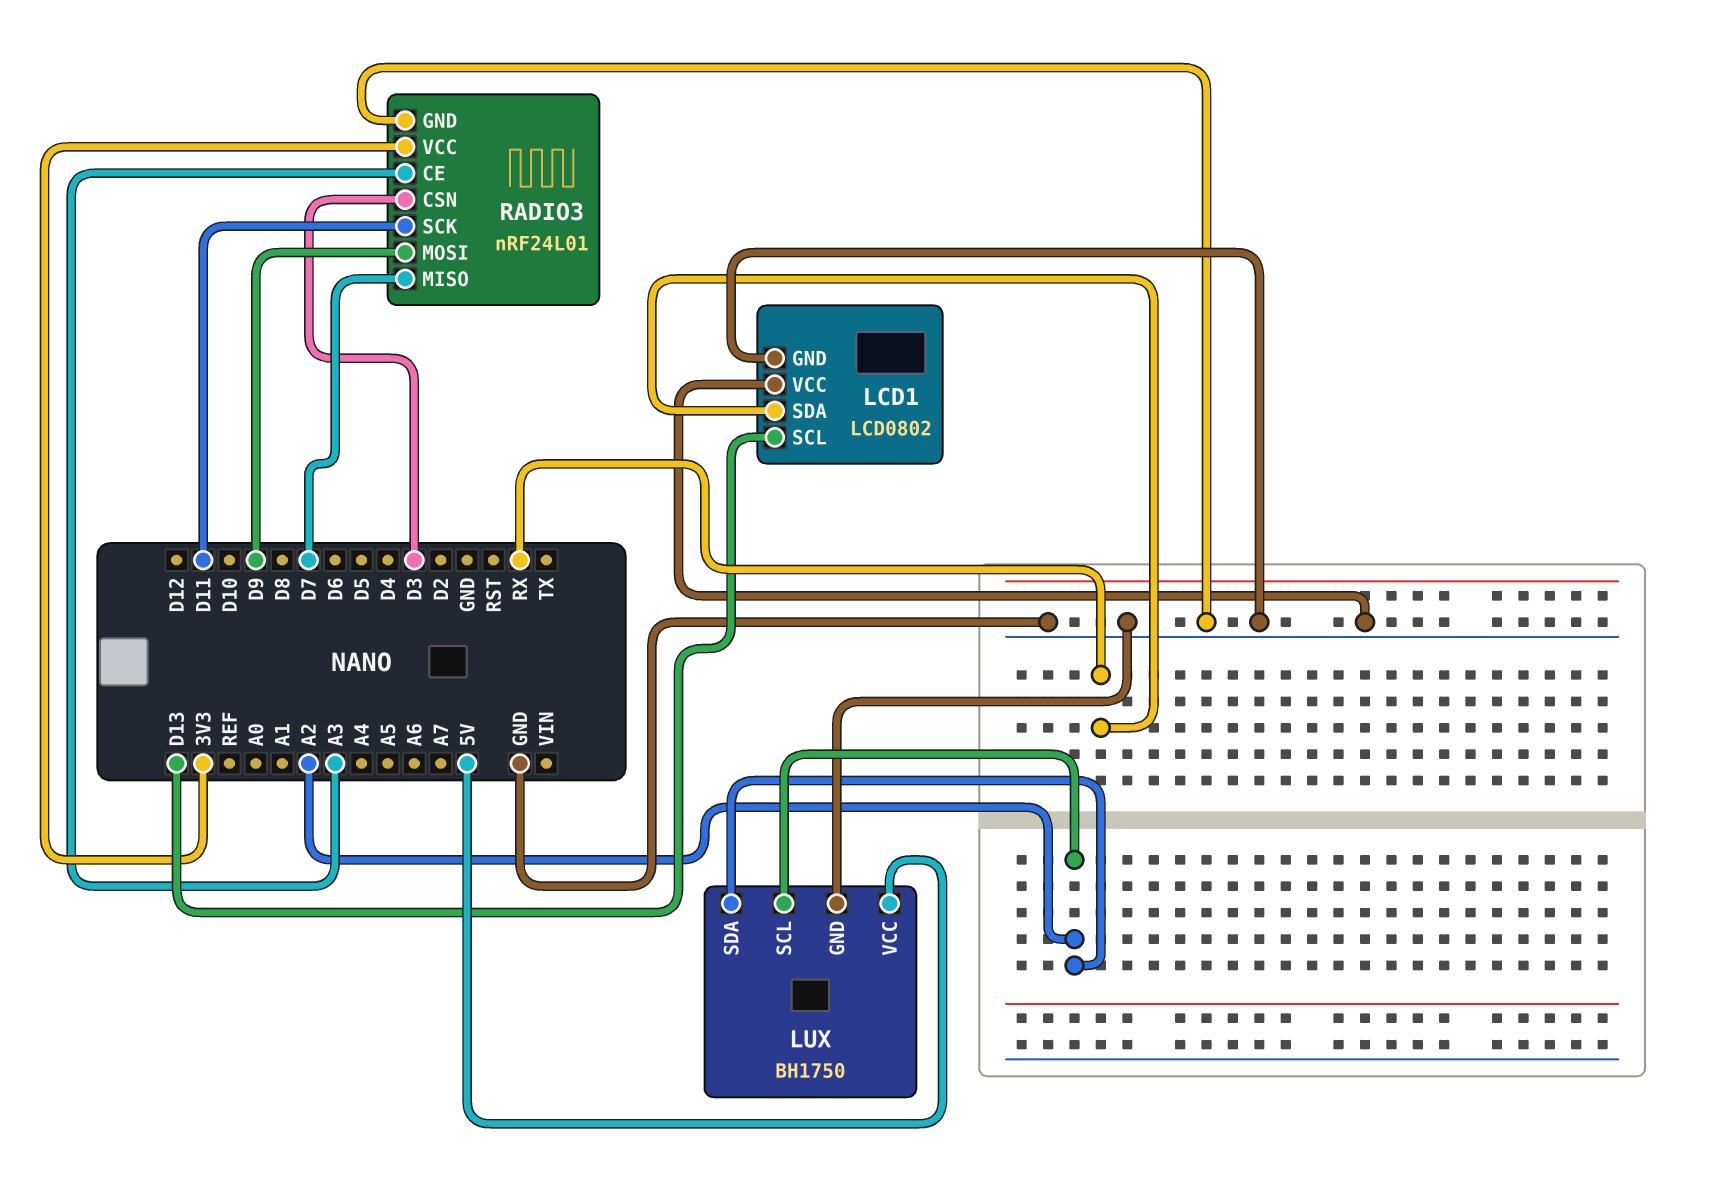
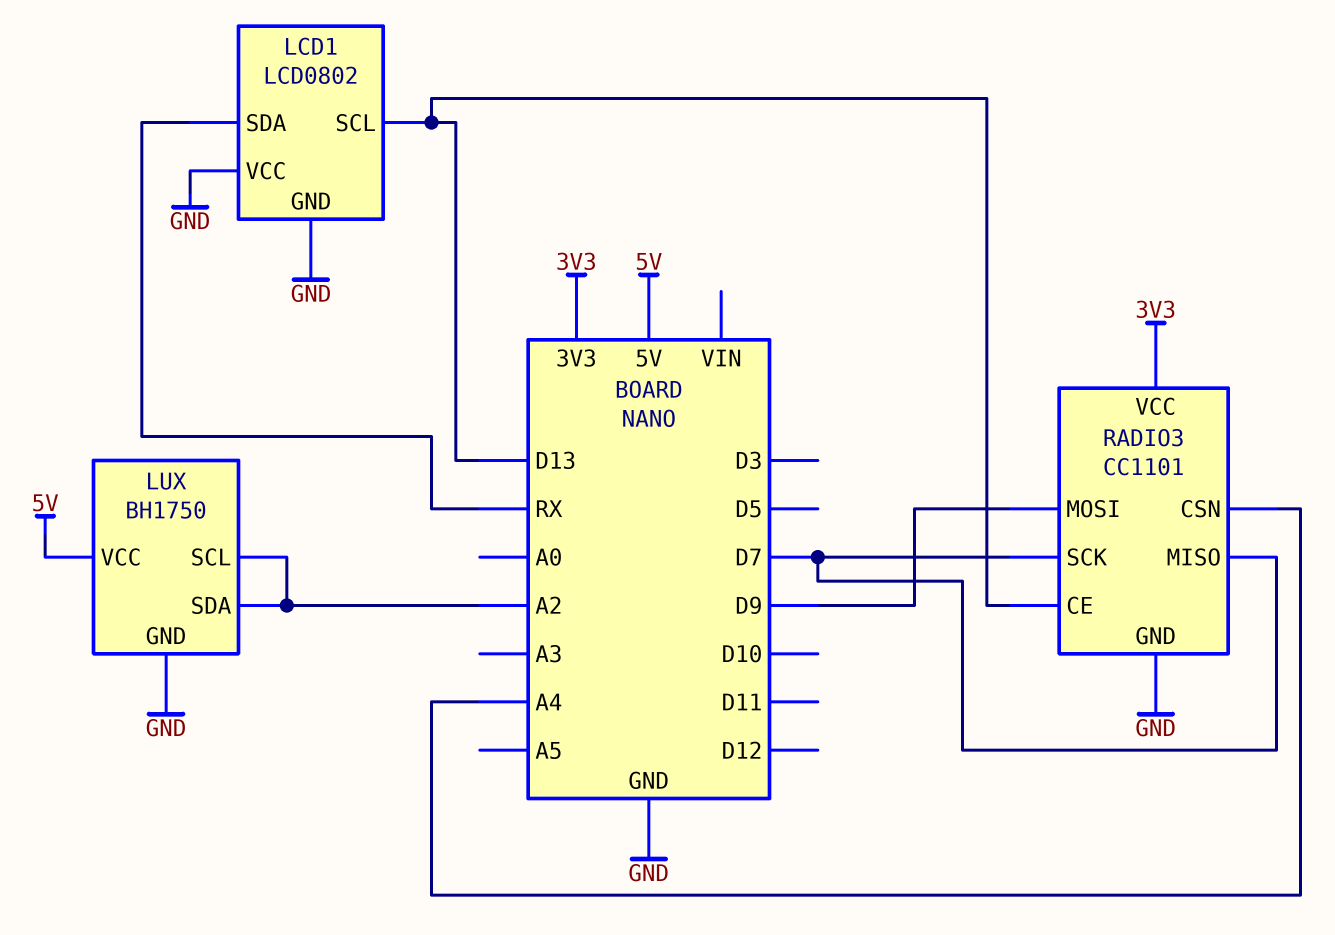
RADIO3: nRF24L01 -> CC1101
RADIO3 pin CE: A3 -> D13
RADIO3 pin CSN: D3 -> A4
RADIO3 pin SCK: D11 -> D7

